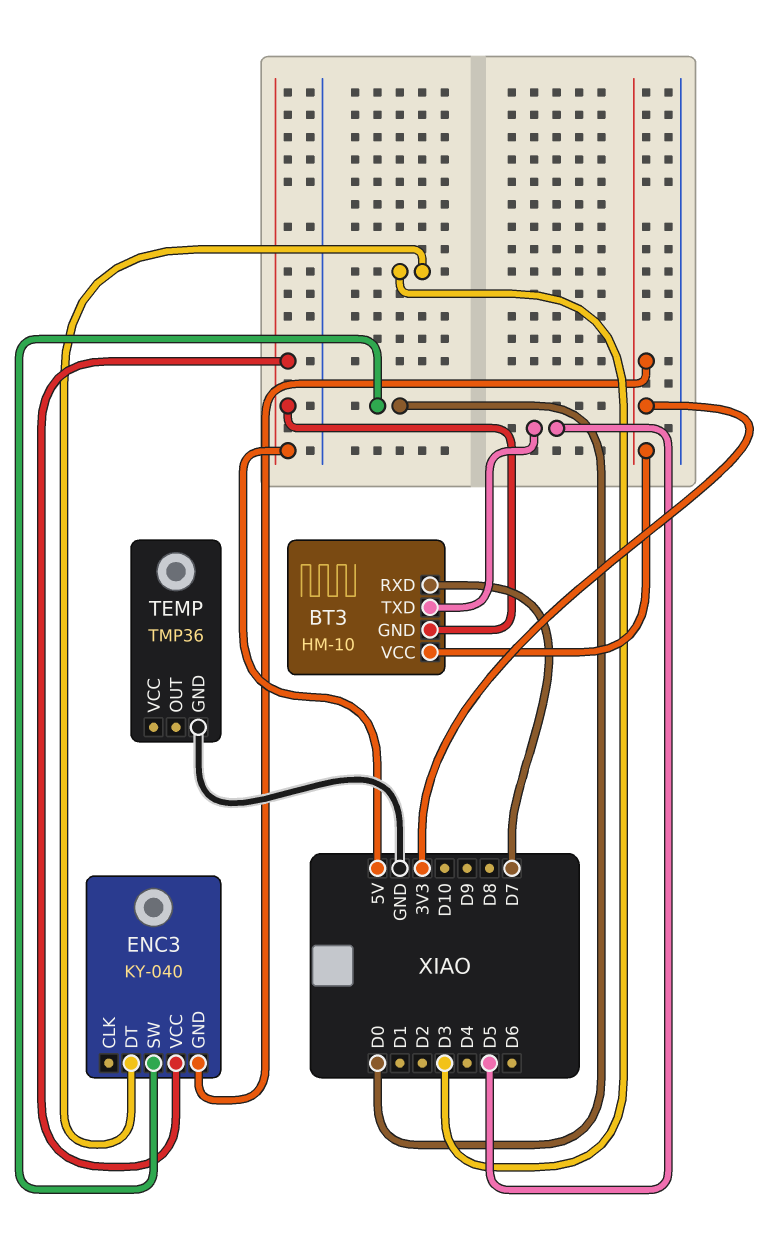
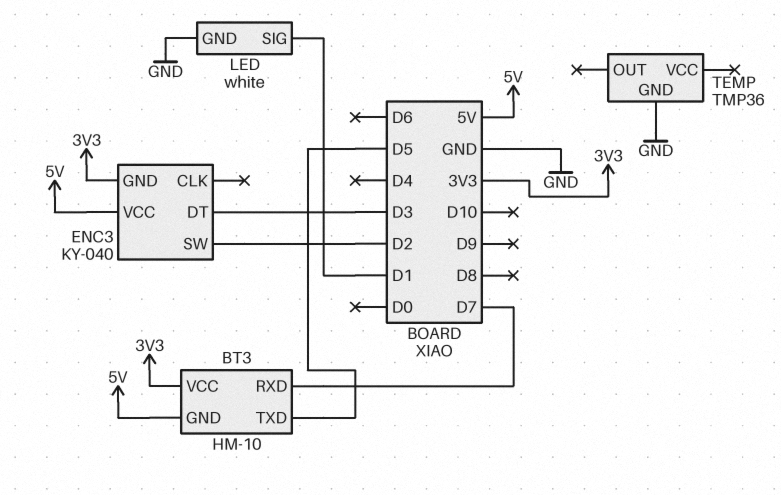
ENC3 pin SW: D0 -> D2
LED: none -> white
LED pin GND: none -> GND
LED pin SIG: none -> D1

